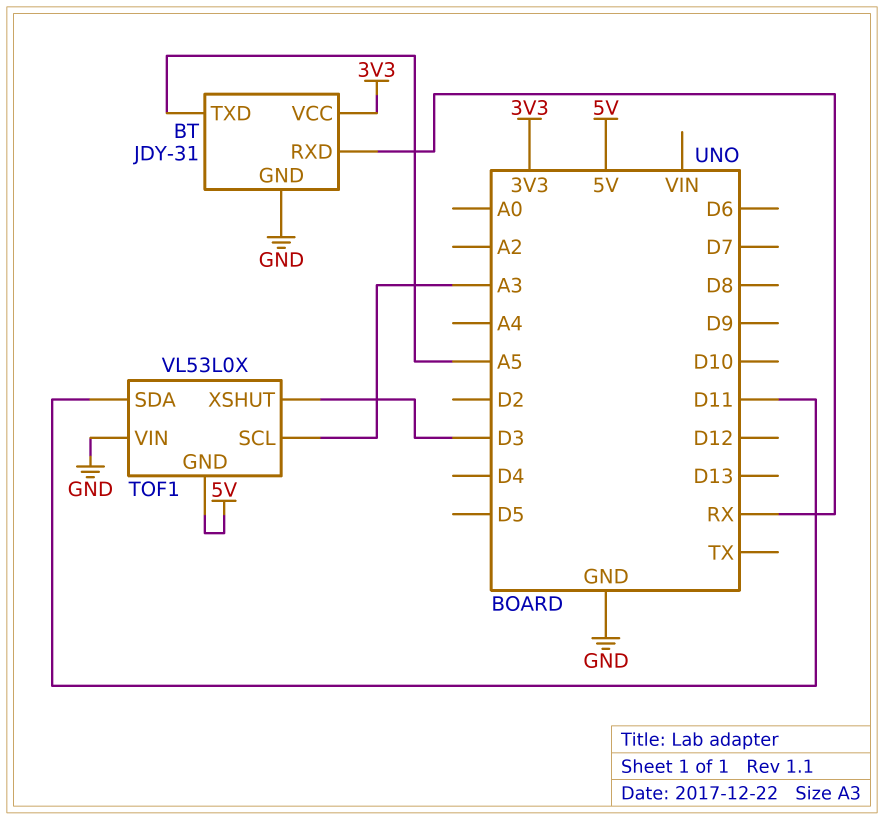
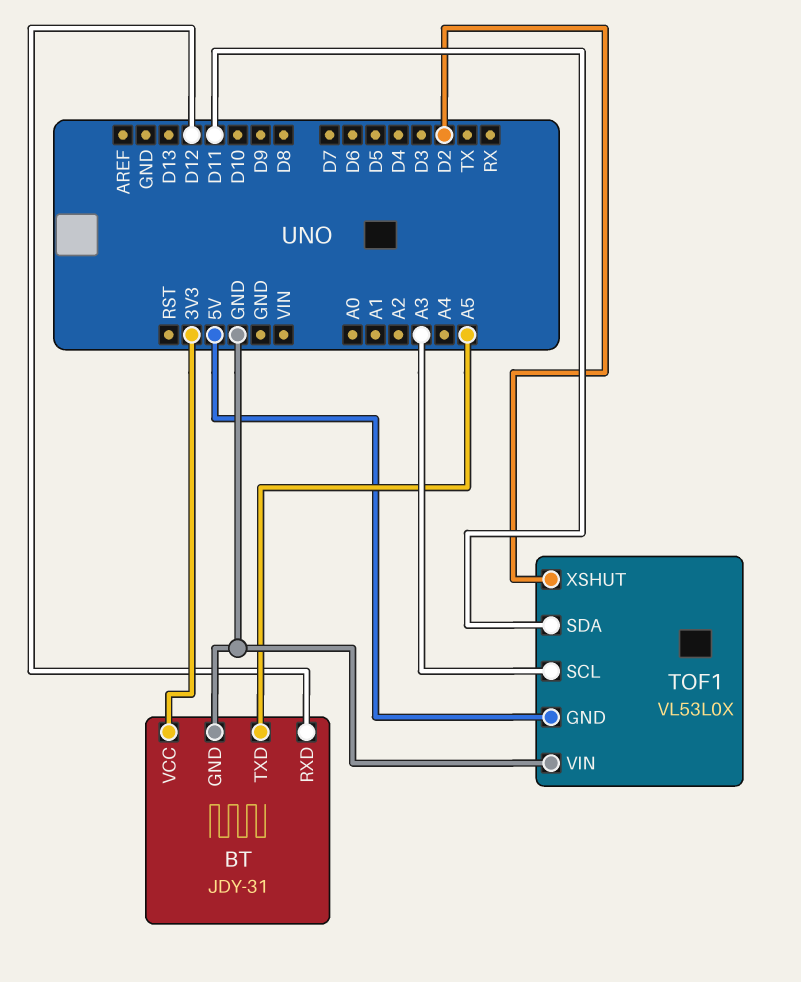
BT pin RXD: RX -> D12
TOF1 pin XSHUT: D3 -> D2

